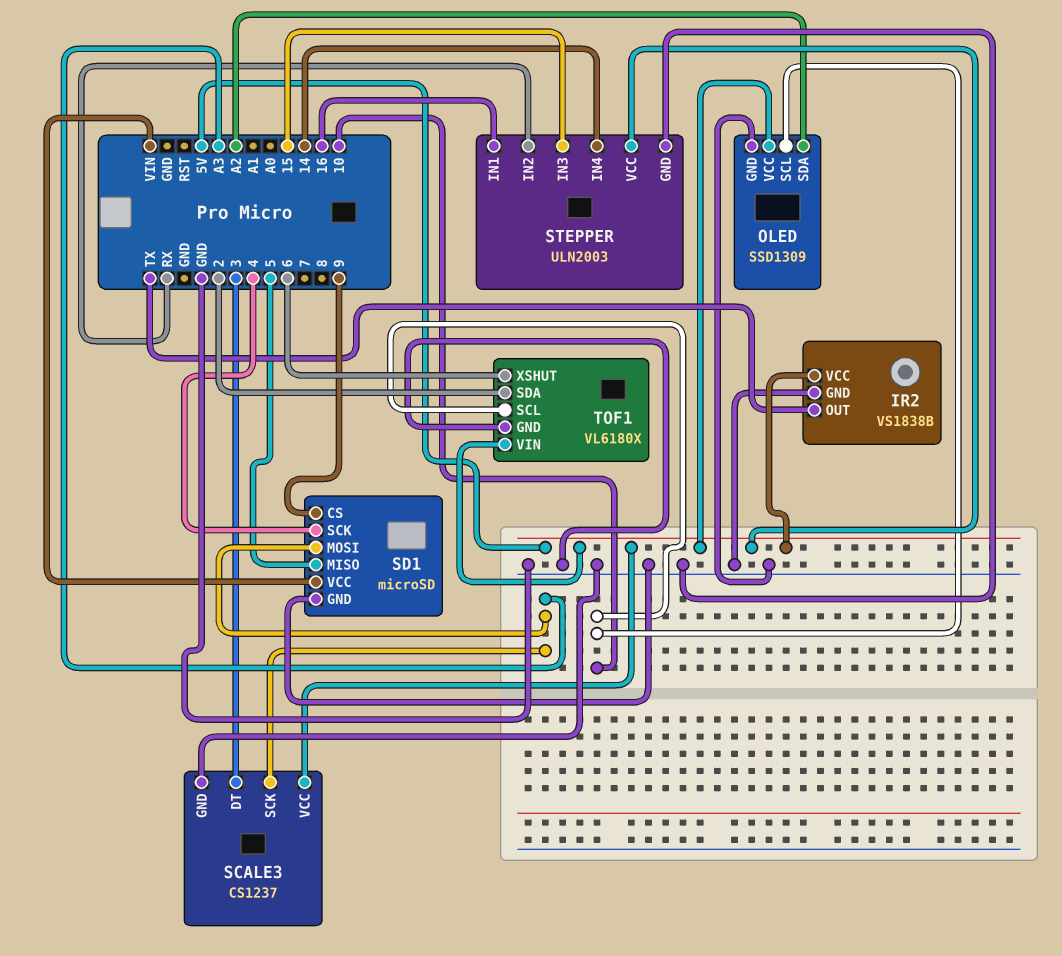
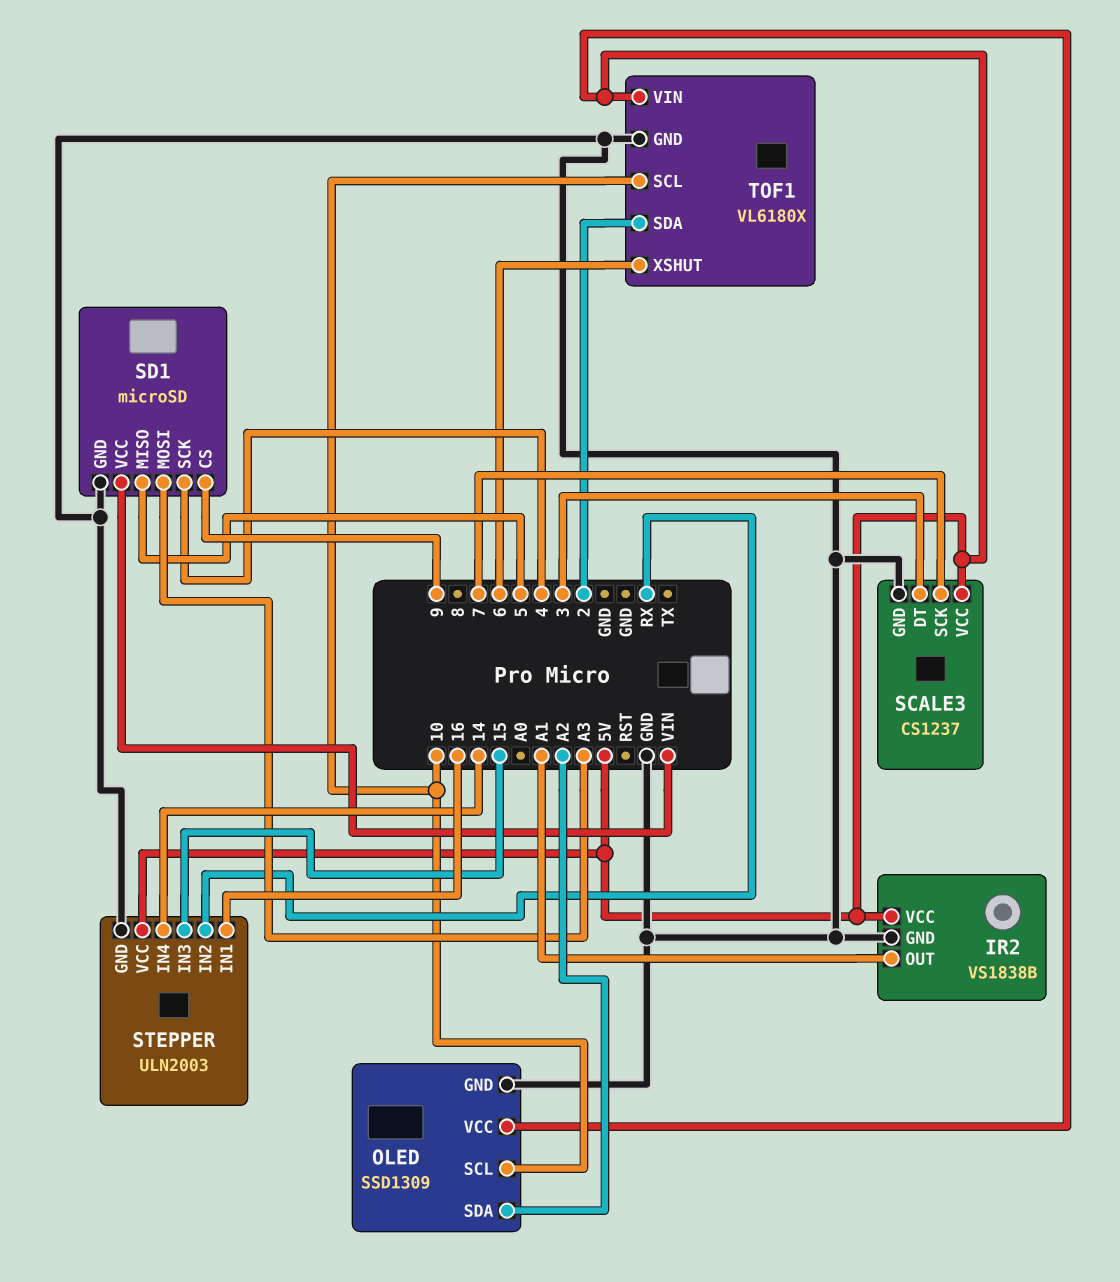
IR2 pin OUT: TX -> A1
SCALE3 pin SCK: A3 -> 7

